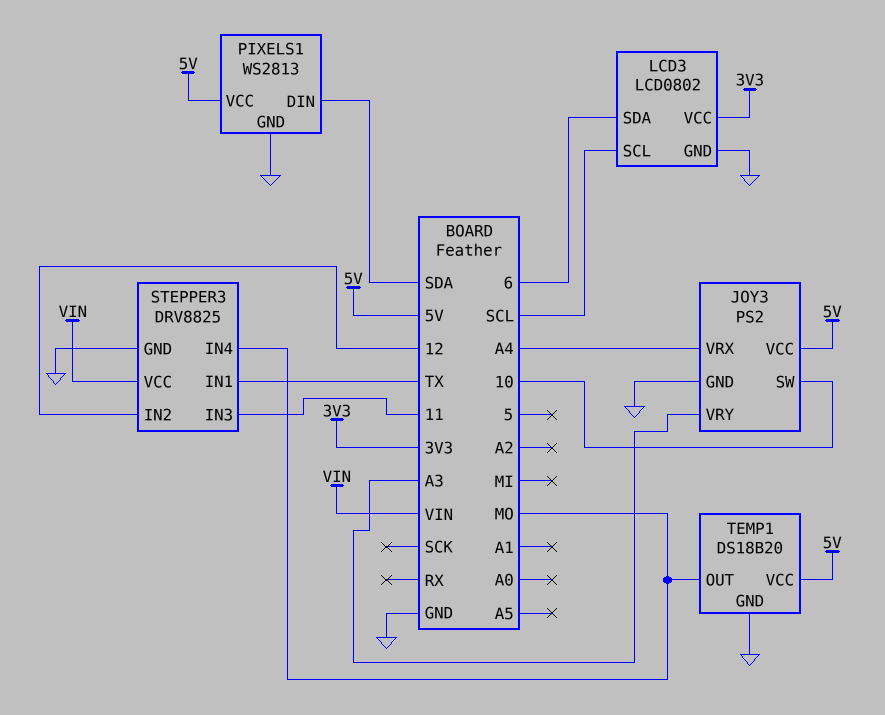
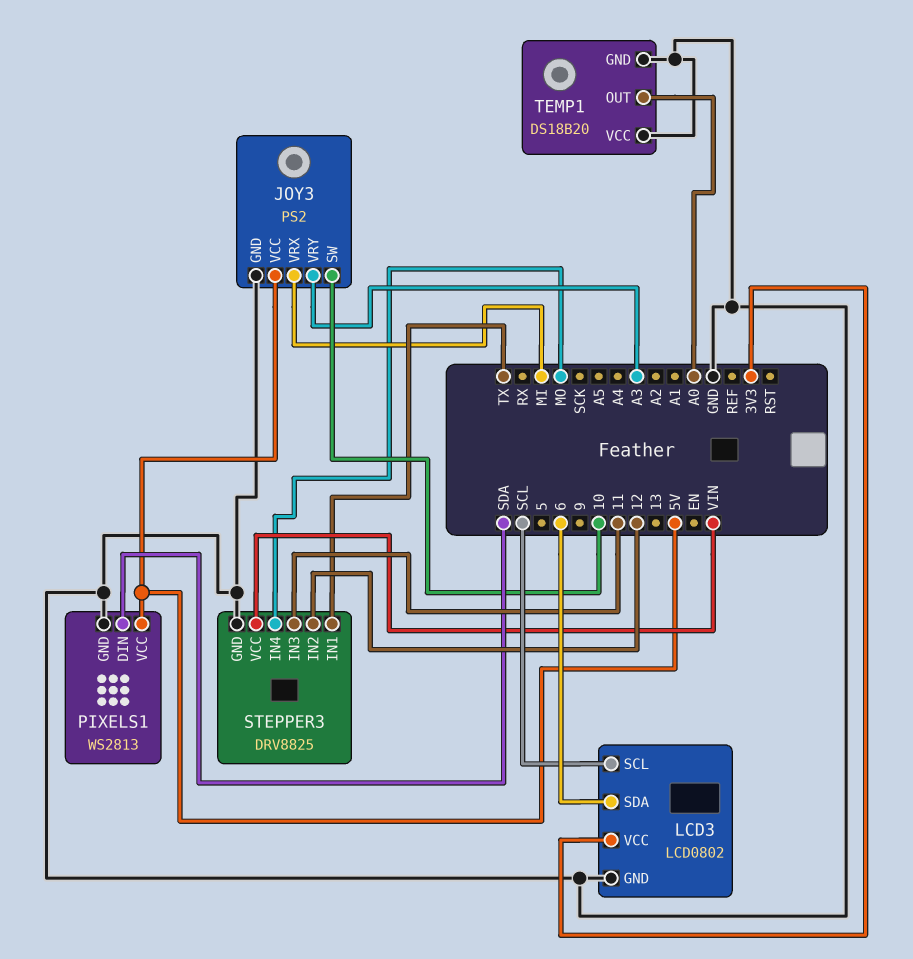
JOY3 pin VRX: A4 -> MI
TEMP1 pin OUT: MO -> A0
TEMP1 pin VCC: 5V -> GND

